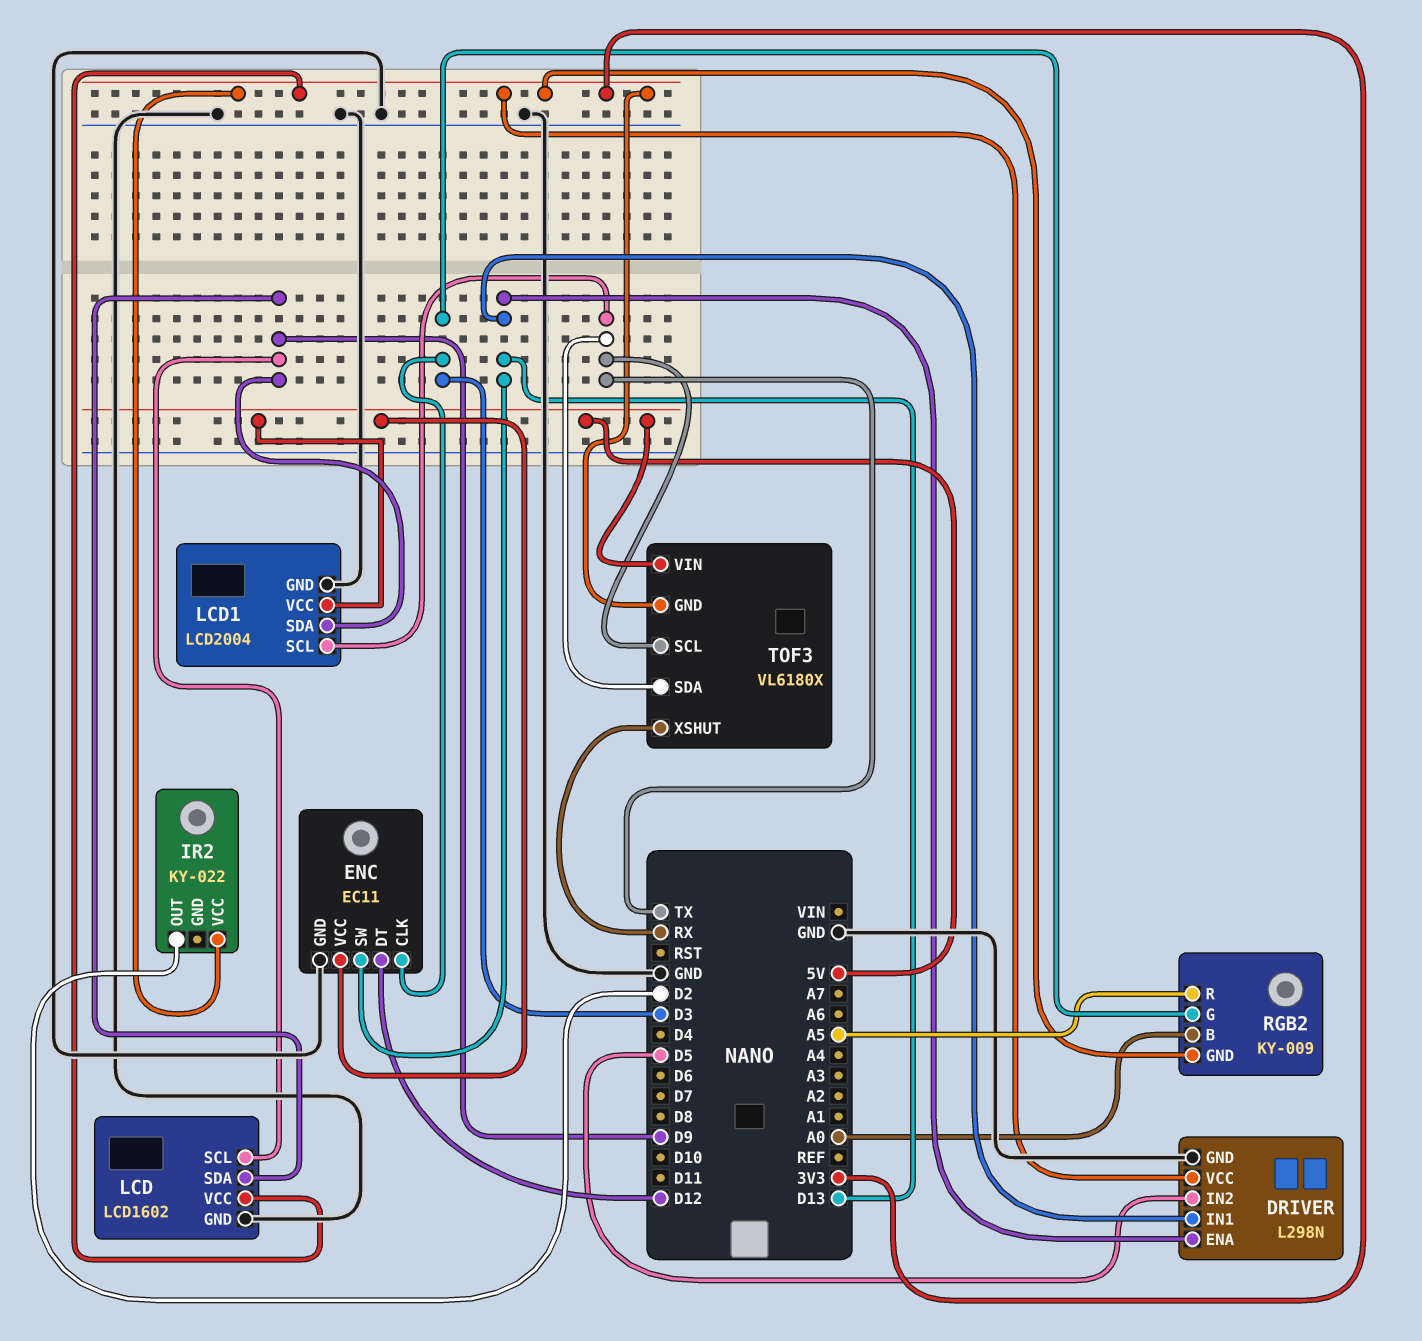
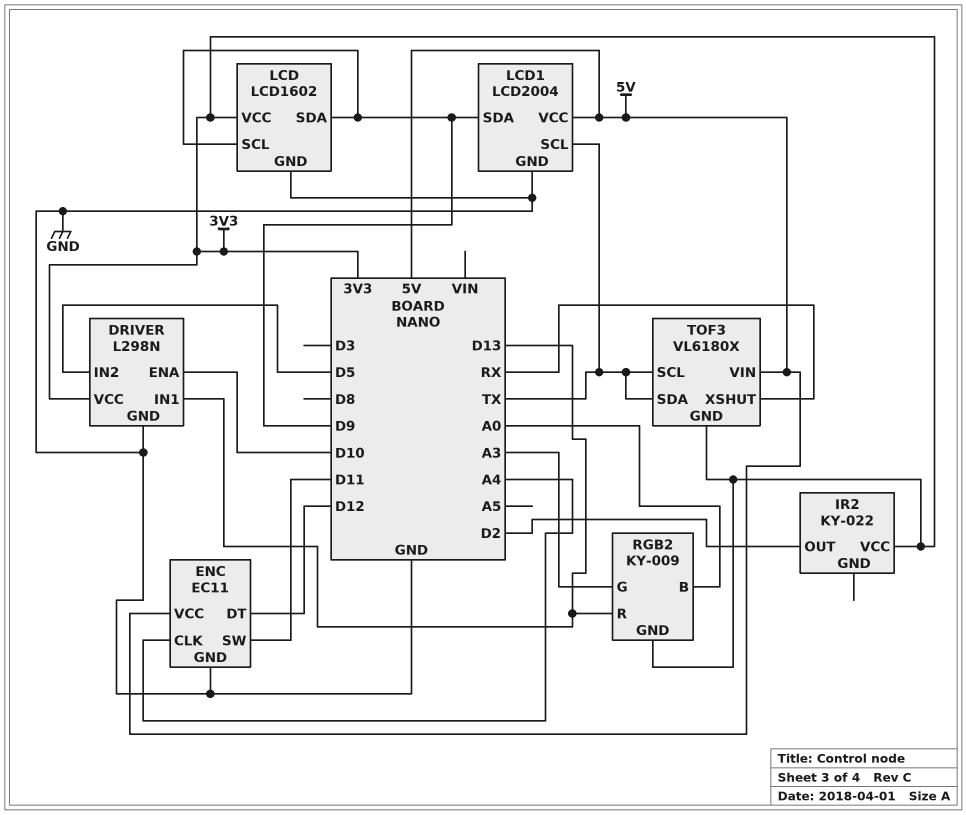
DRIVER pin ENA: D13 -> D10
ENC pin CLK: D3 -> A4
ENC pin SW: D13 -> D11
RGB2 pin G: D3 -> A3
RGB2 pin R: A5 -> D13

